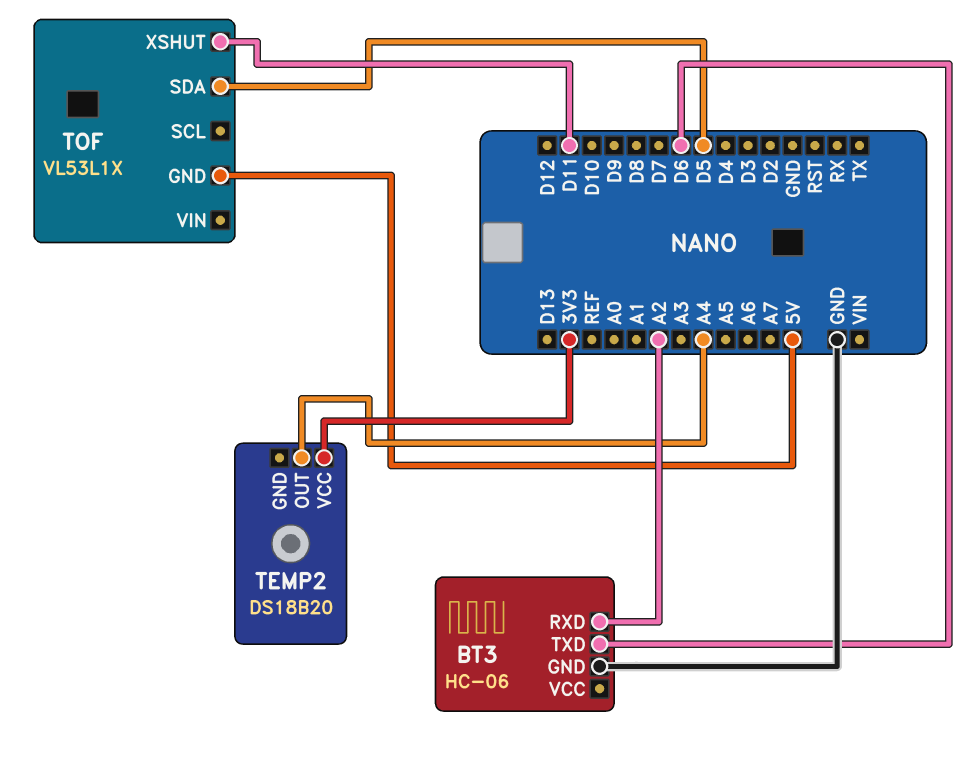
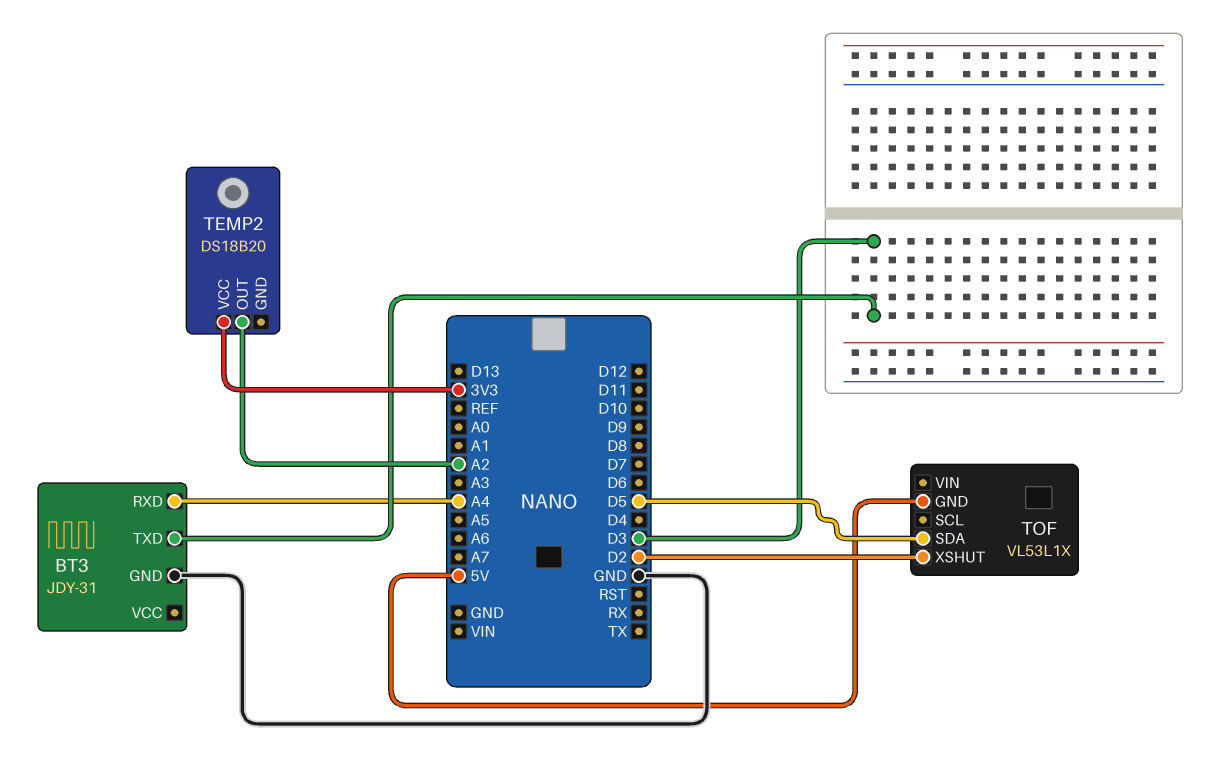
BT3: HC-06 -> JDY-31
BT3 pin RXD: A2 -> A4
BT3 pin TXD: D6 -> D3
TEMP2 pin OUT: A4 -> A2
TOF pin XSHUT: D11 -> D2

